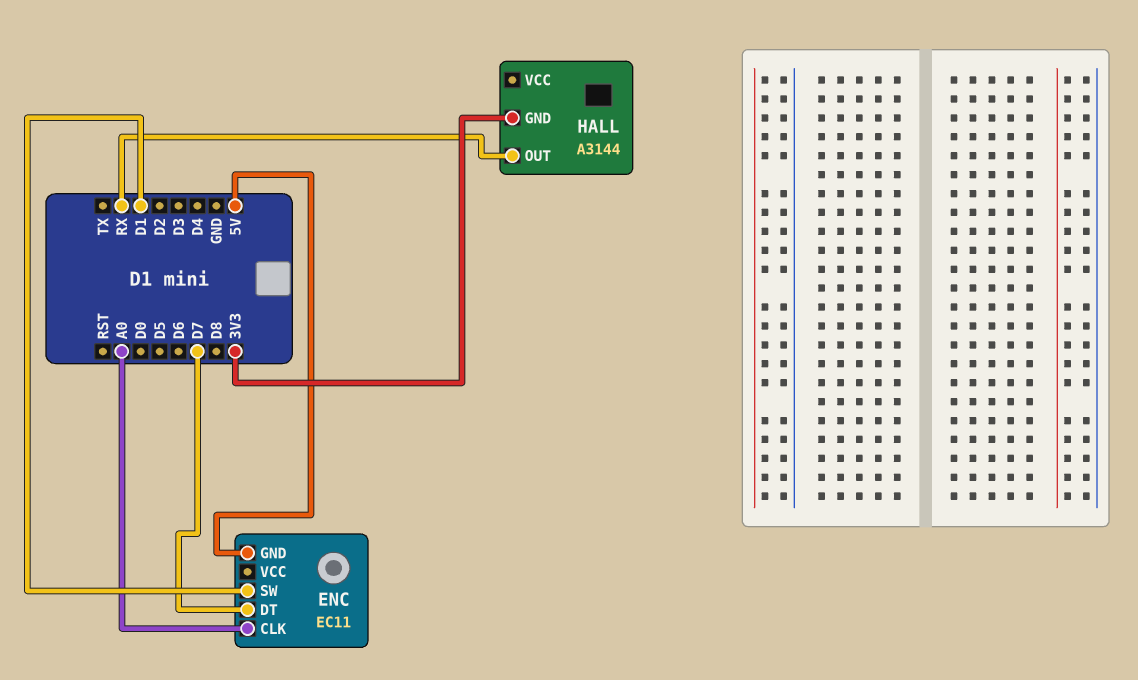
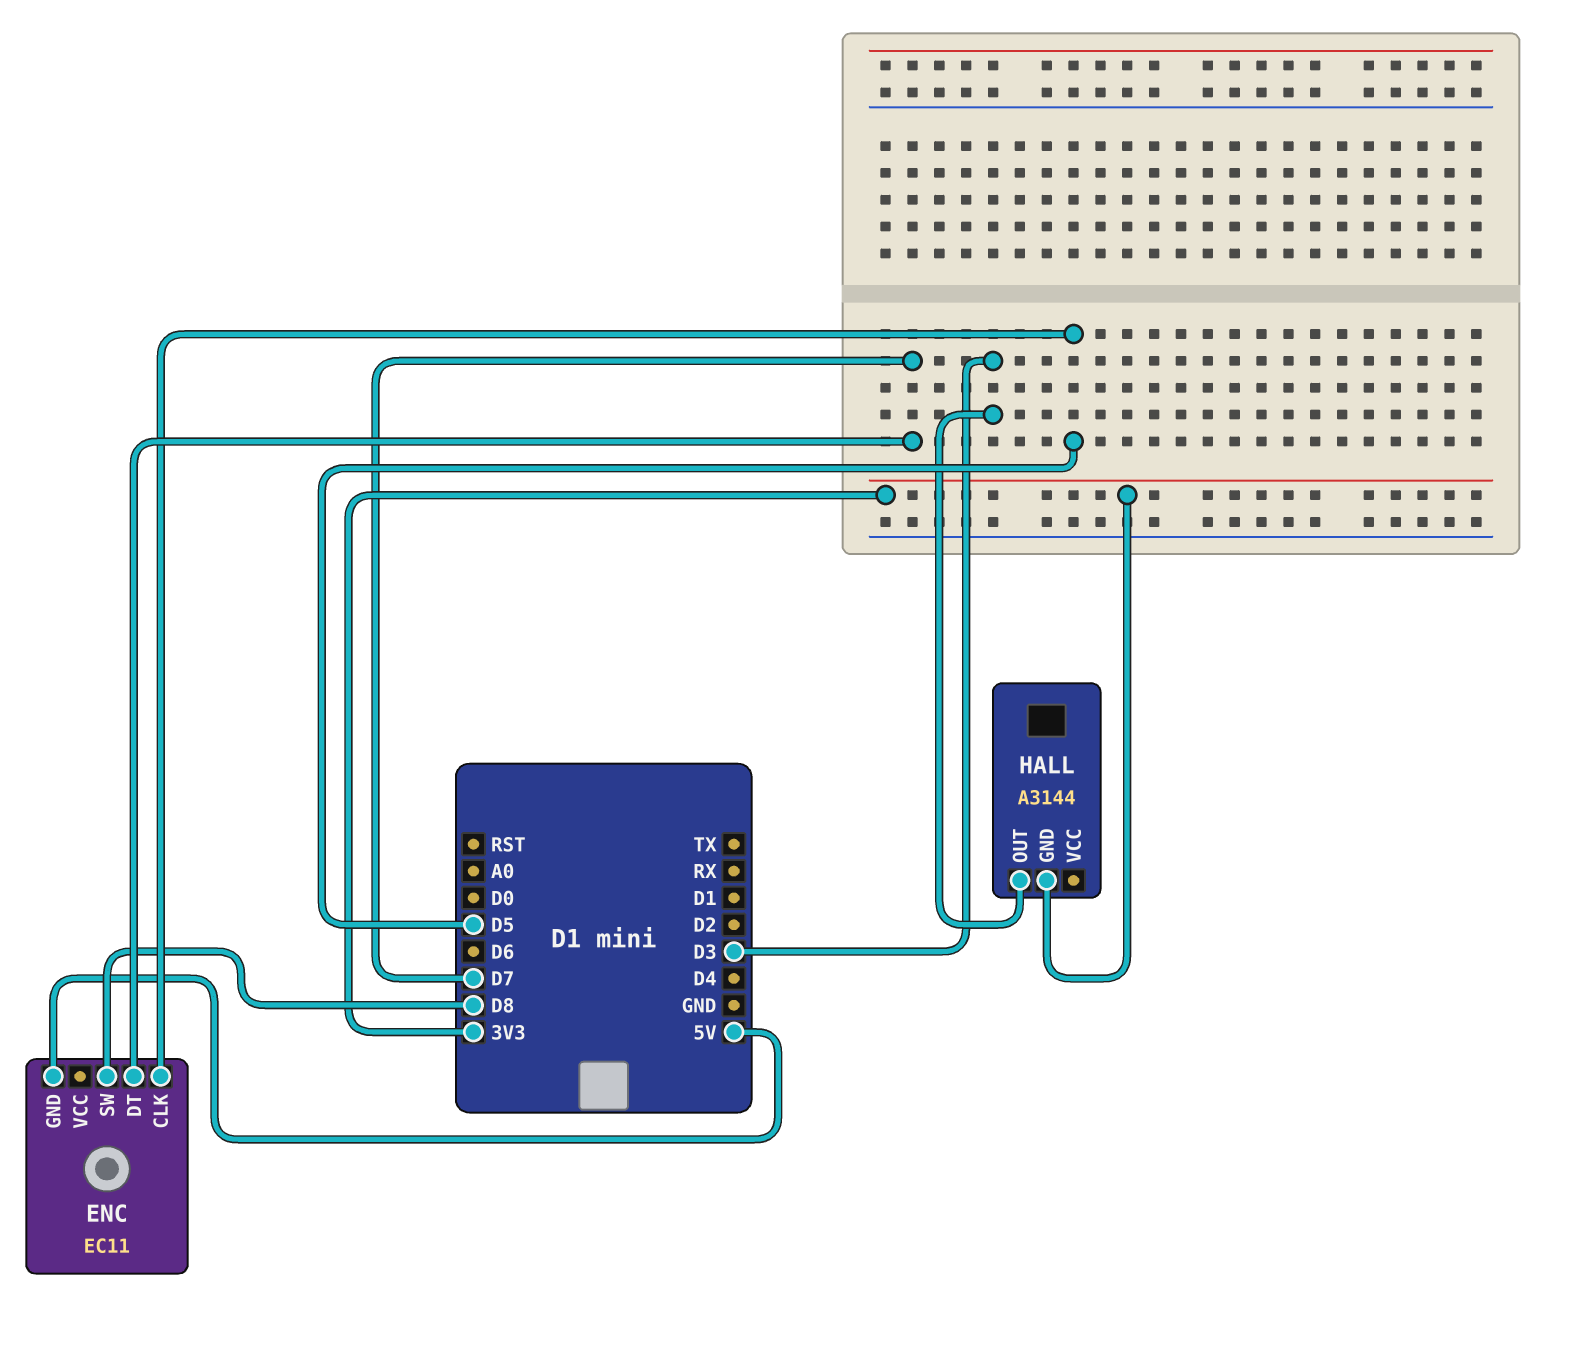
ENC pin CLK: A0 -> D5
ENC pin SW: D1 -> D8
HALL pin OUT: RX -> D3

